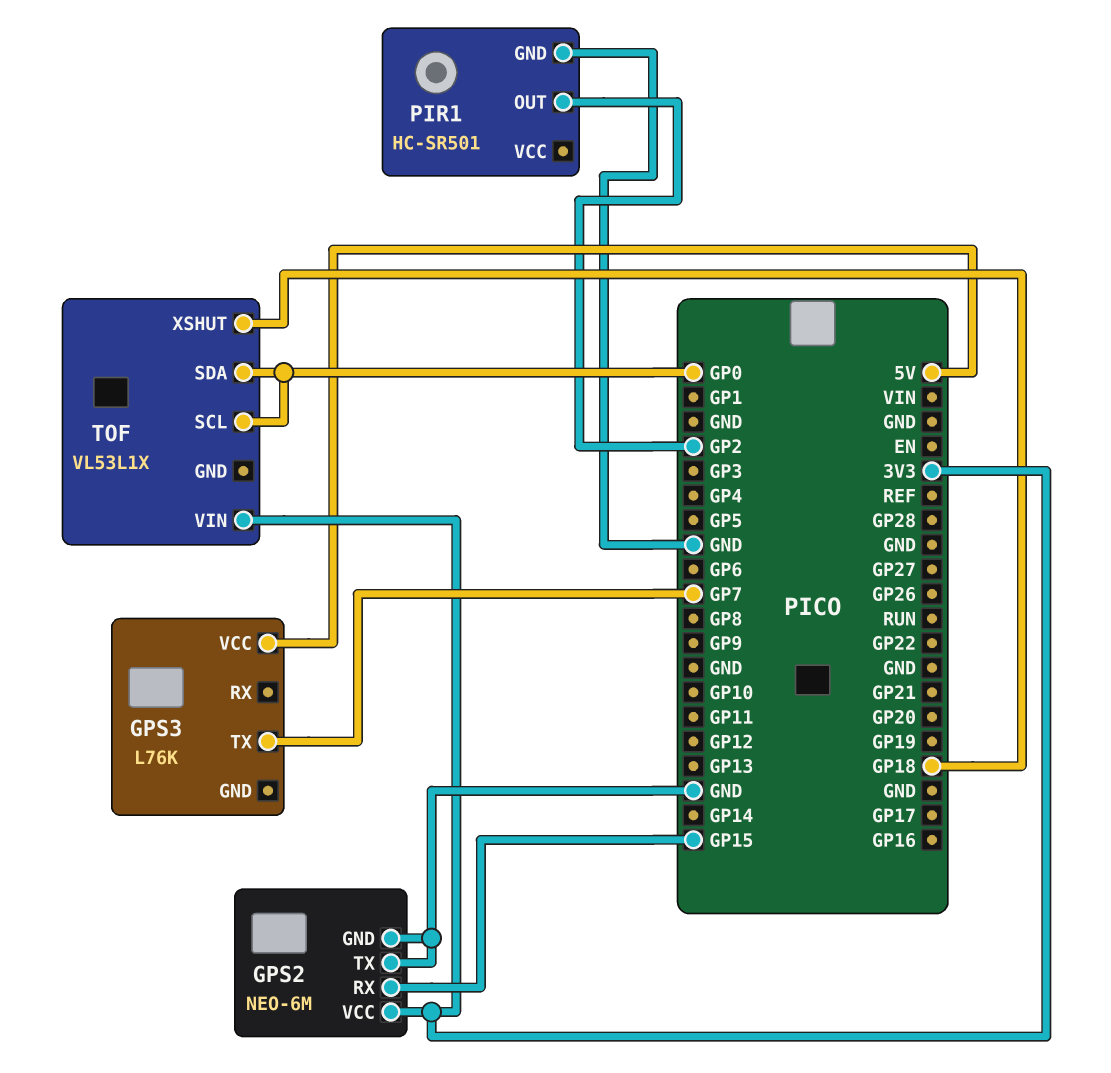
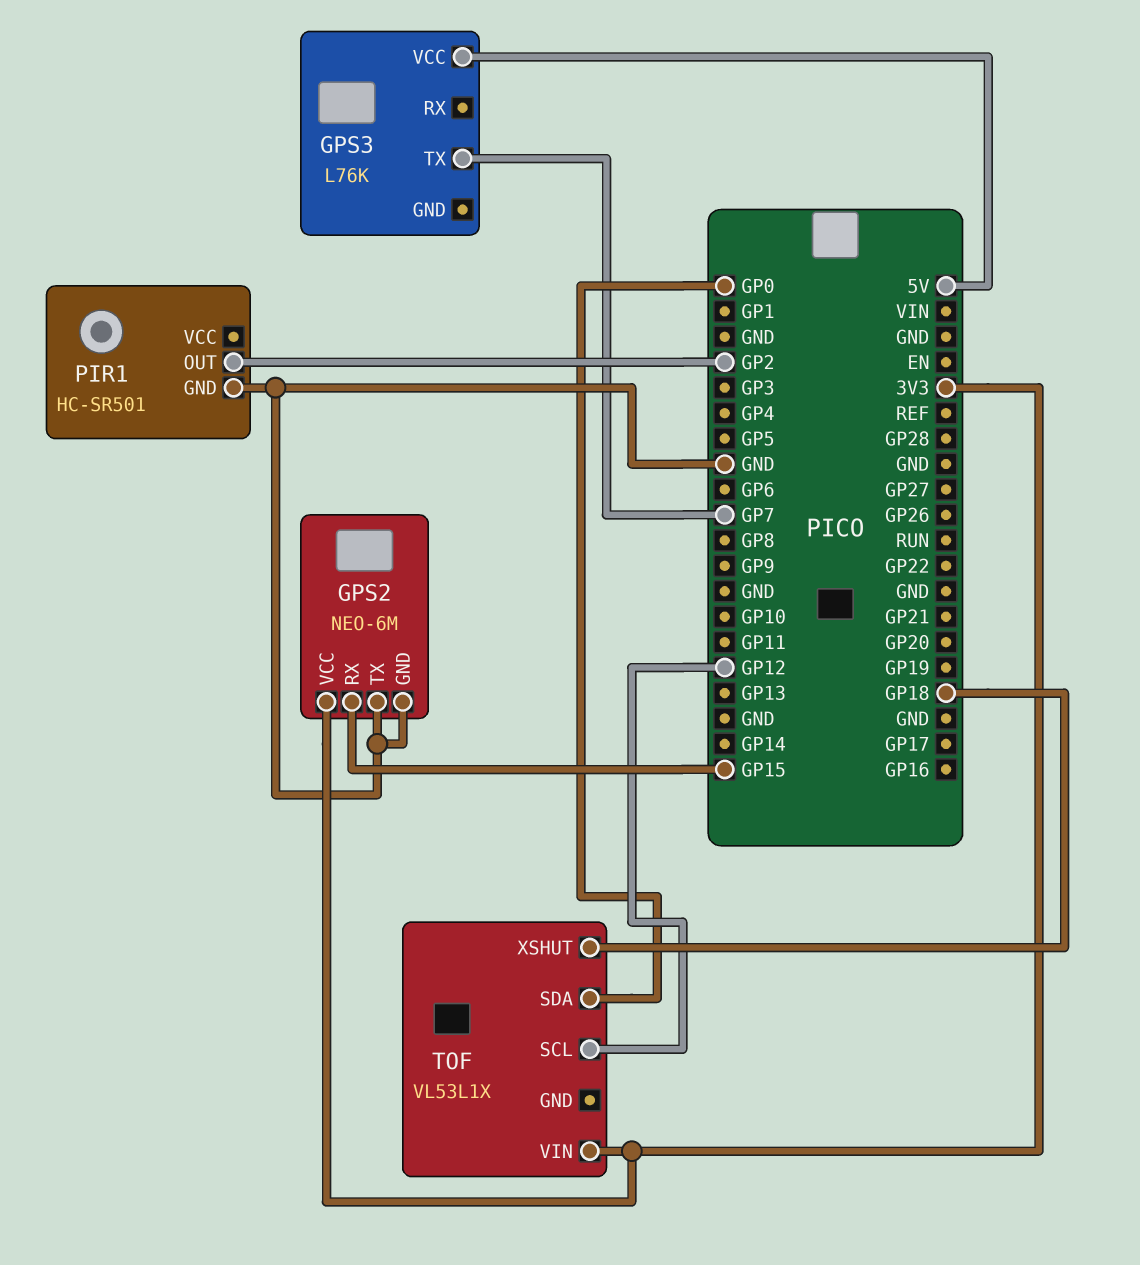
TOF pin SCL: GP0 -> GP12

